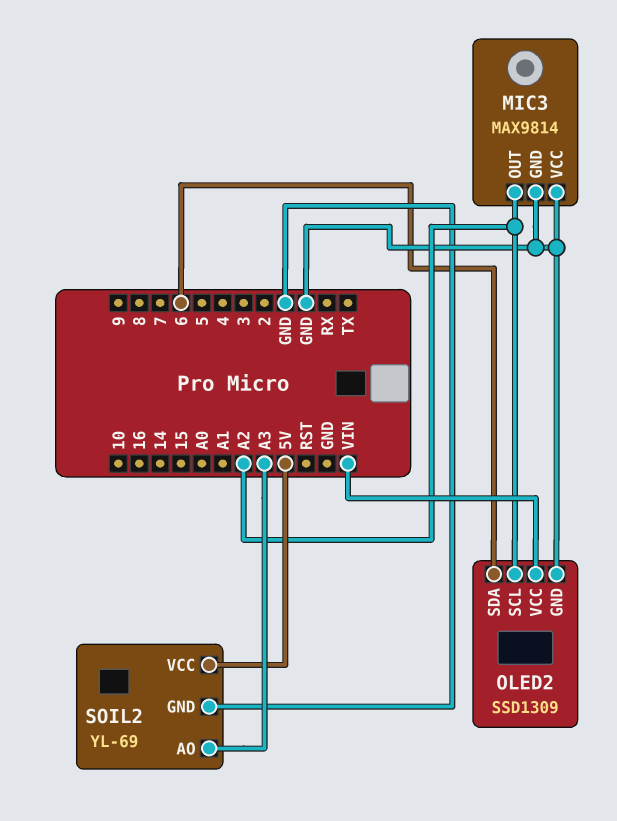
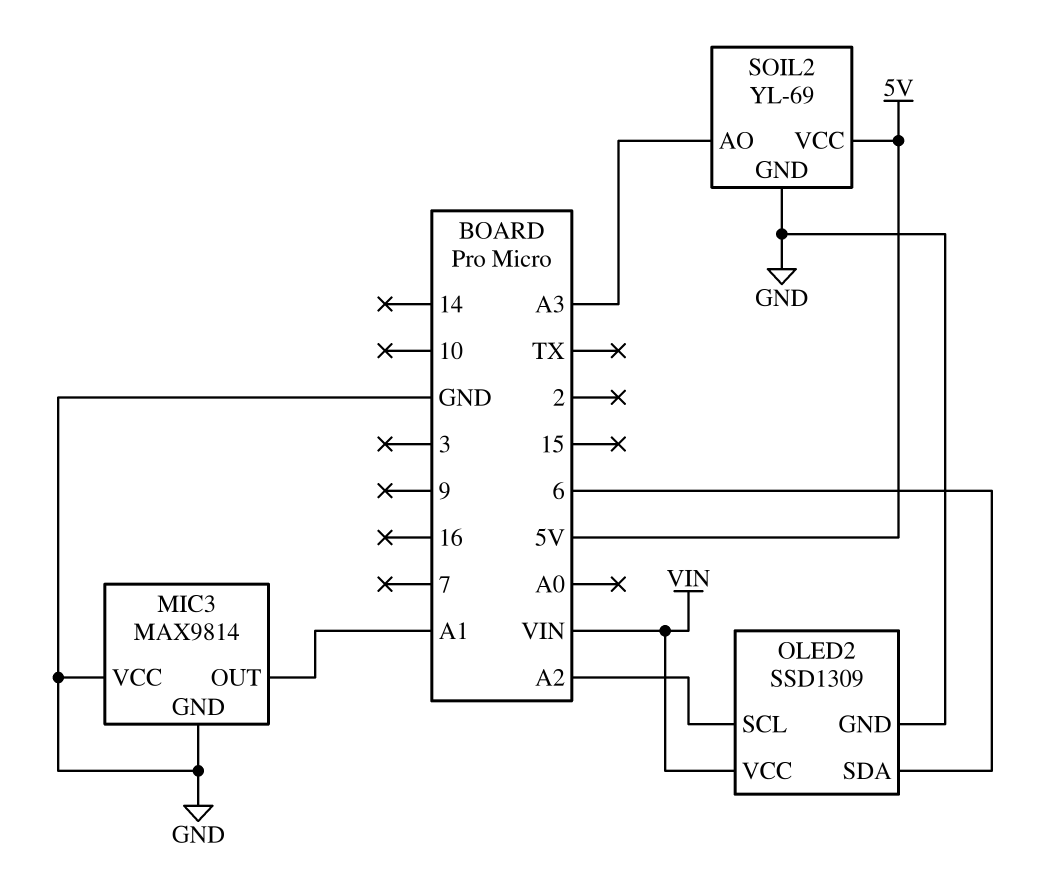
MIC3 pin OUT: A2 -> A1

